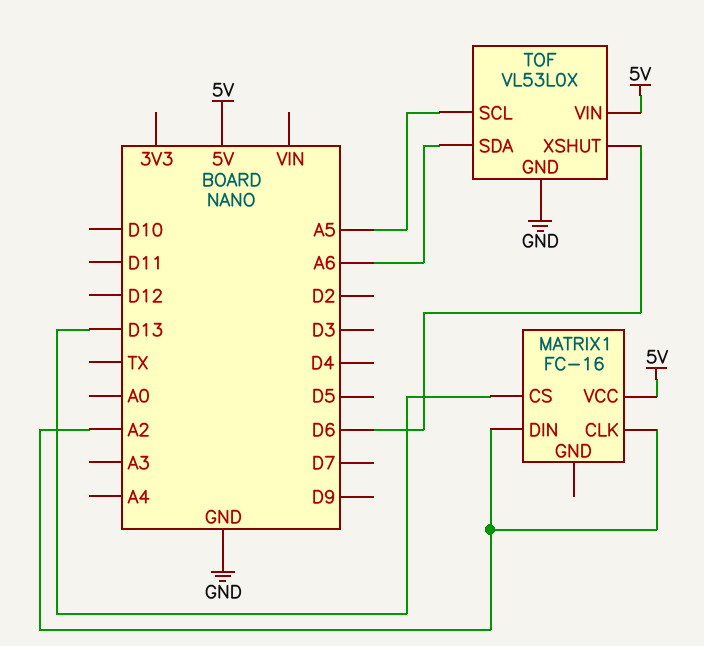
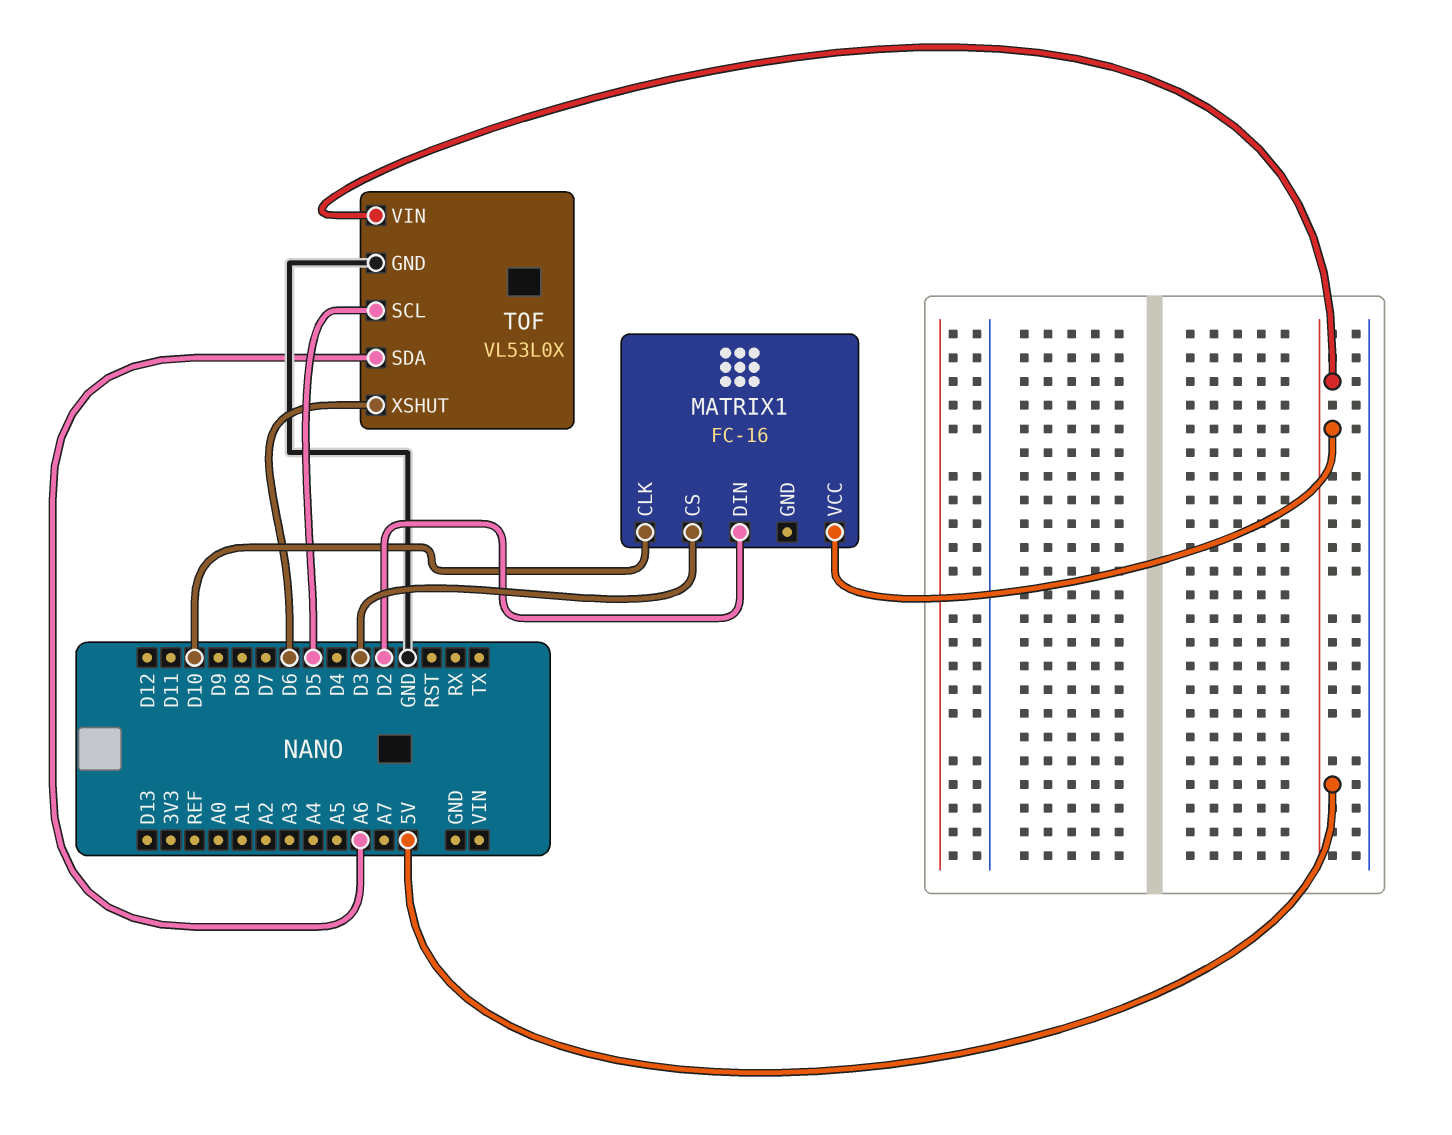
MATRIX1 pin CLK: A2 -> D10
MATRIX1 pin CS: D13 -> D3
MATRIX1 pin DIN: A2 -> D2
TOF pin SCL: A5 -> D5

